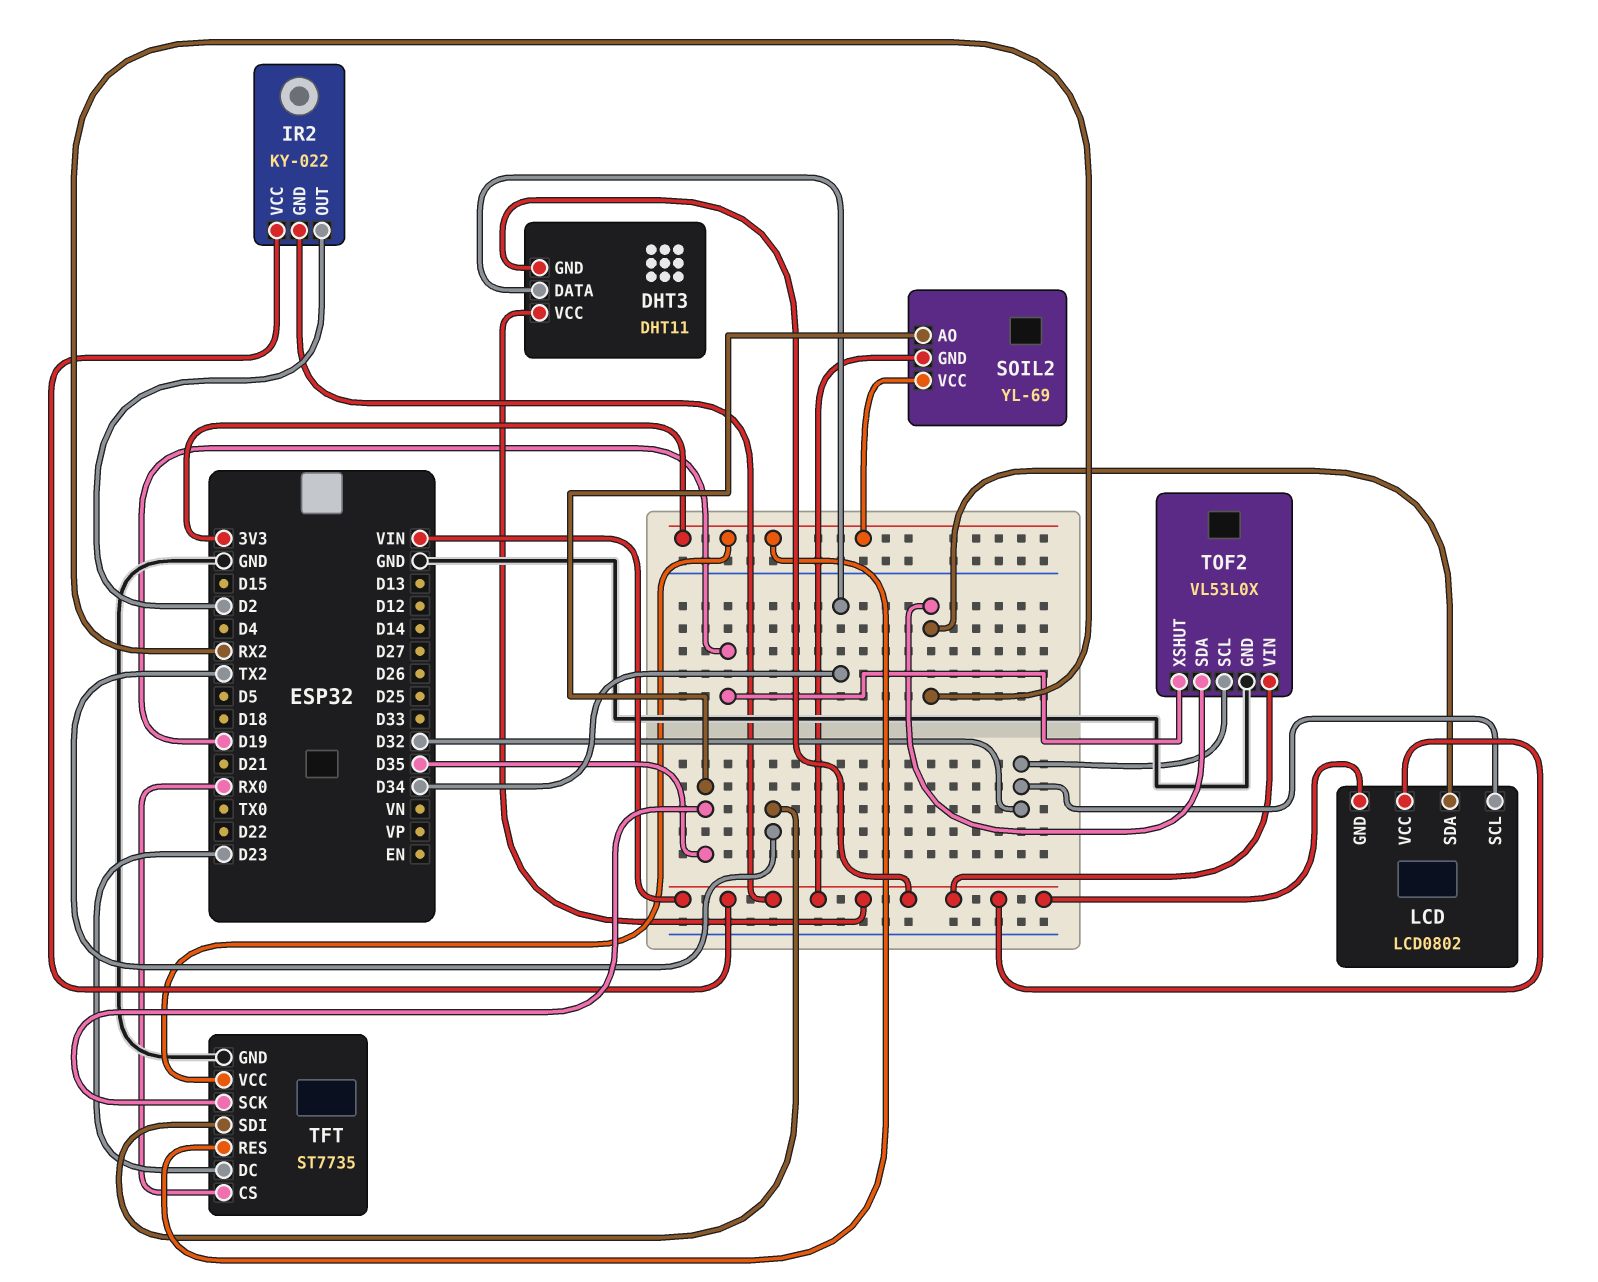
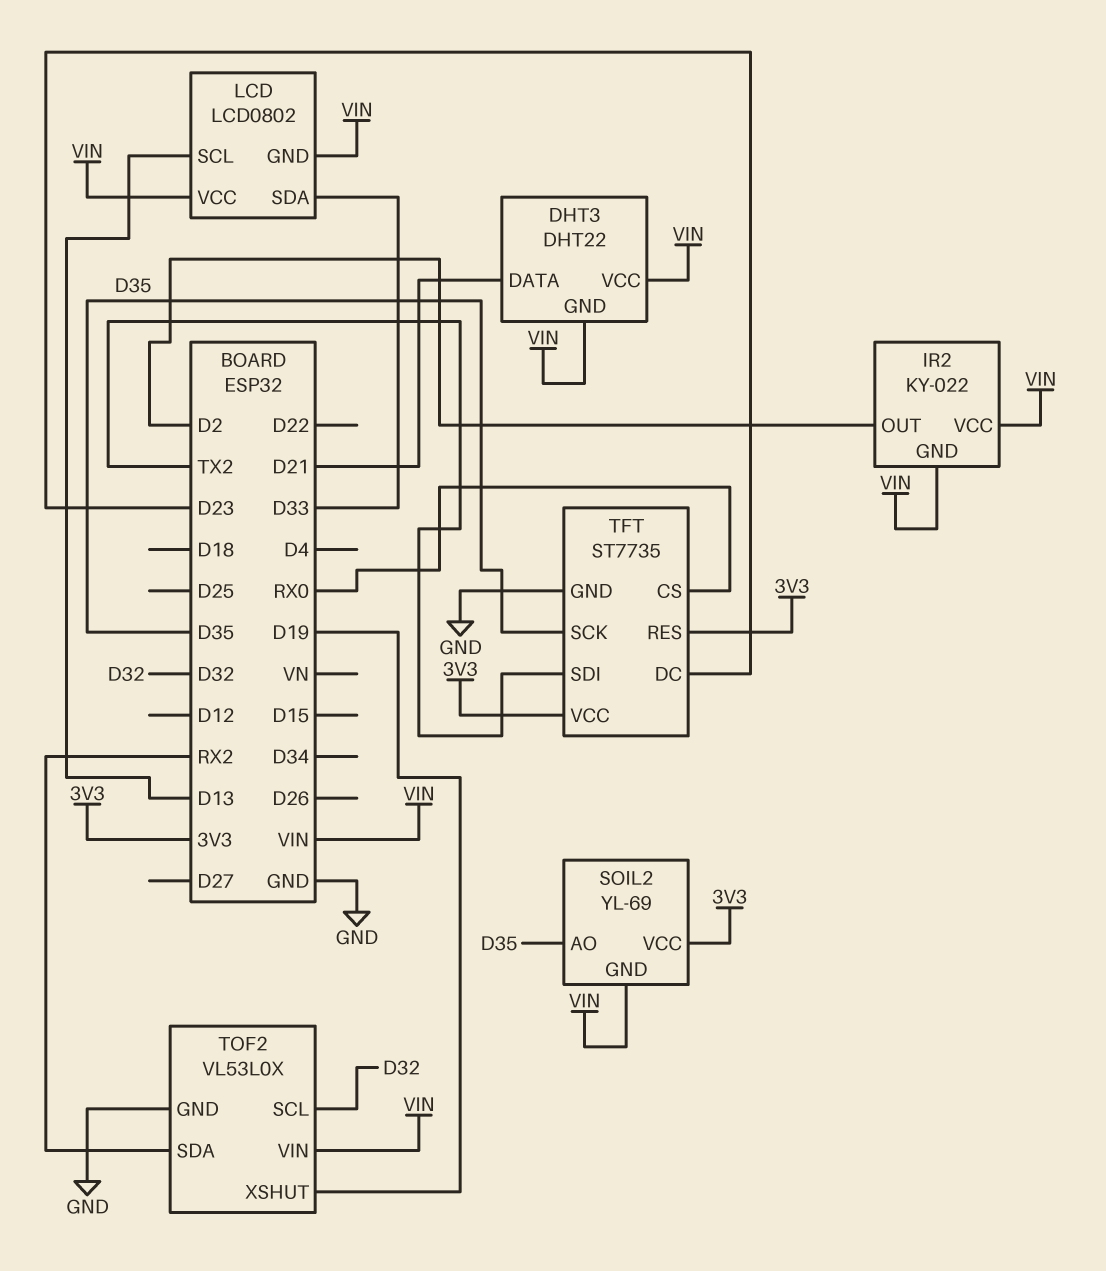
DHT3: DHT11 -> DHT22
DHT3 pin DATA: D34 -> D21
LCD pin SCL: D32 -> D13
LCD pin SDA: RX2 -> D33

